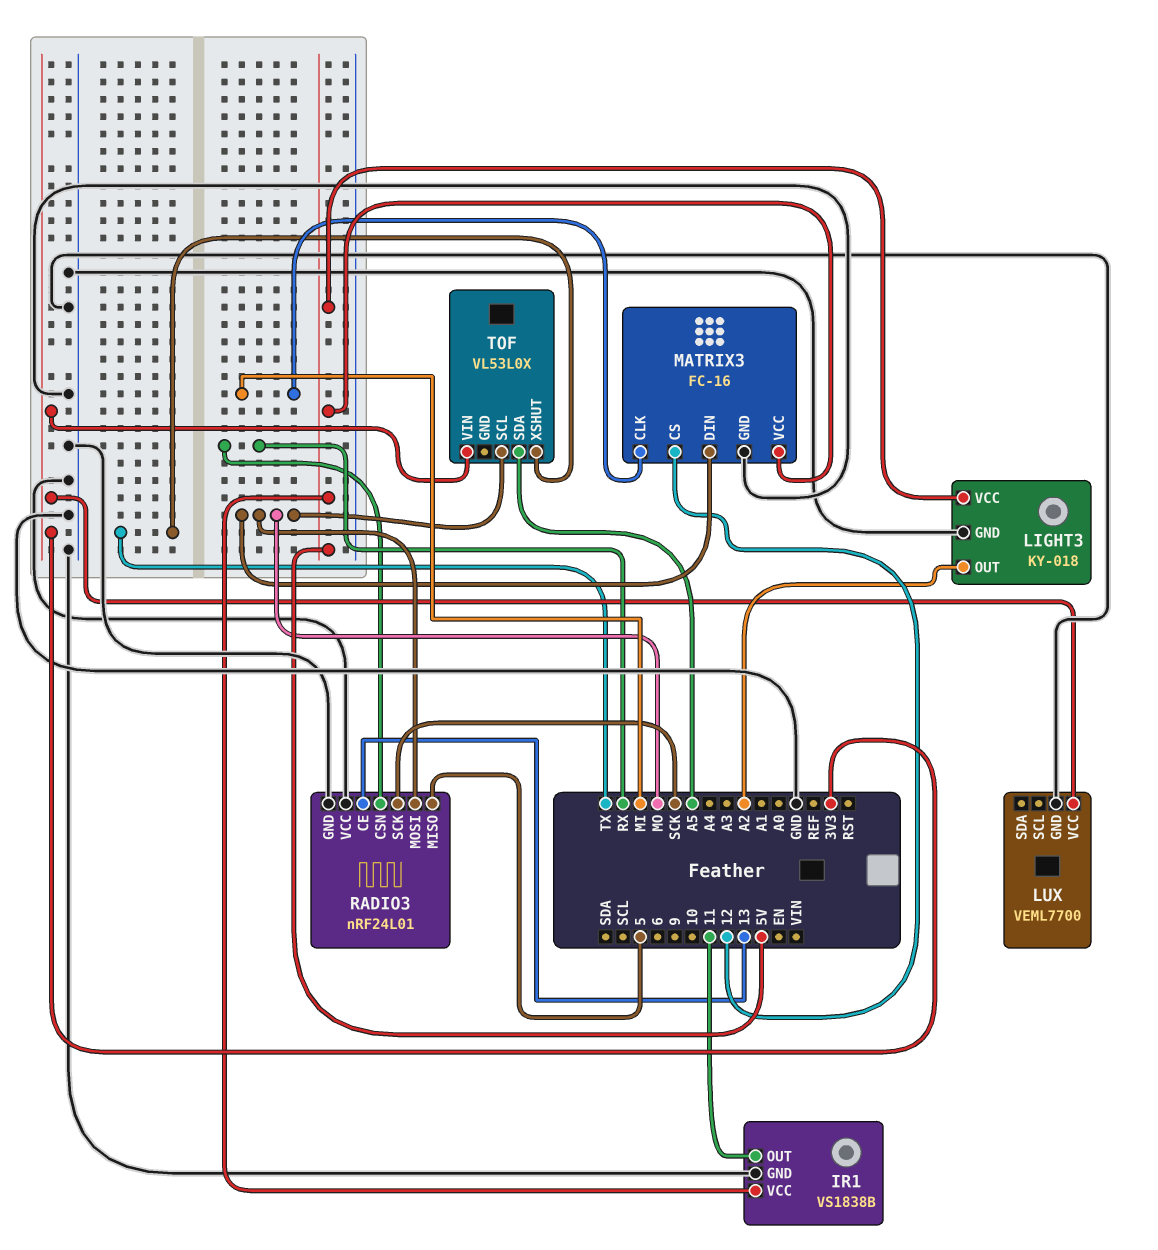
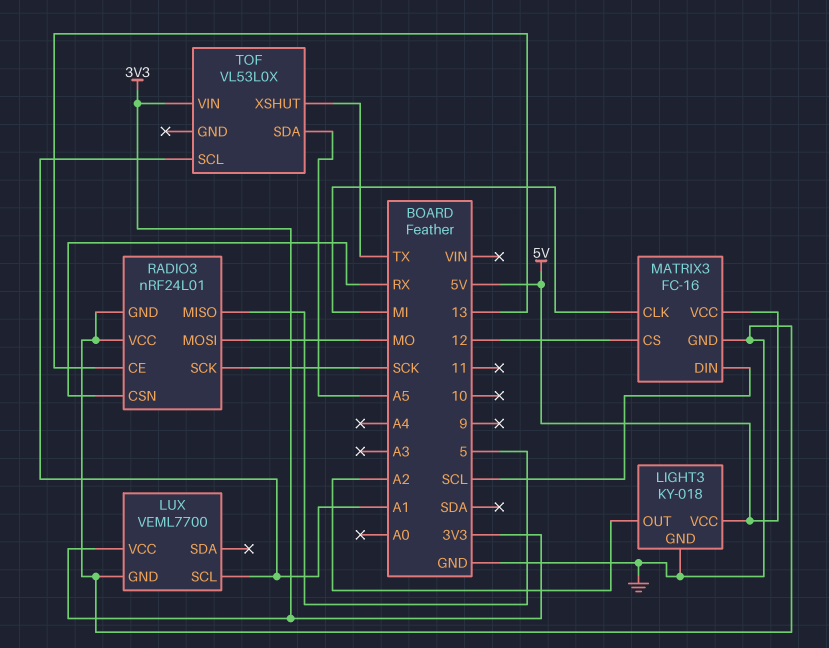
IR1: VS1838B -> none
IR1 pin GND: GND -> none
IR1 pin OUT: 11 -> none
IR1 pin VCC: 5V -> none
LUX pin SCL: none -> A1
MATRIX3 pin DIN: MO -> SCL
TOF pin SCL: MO -> A1

